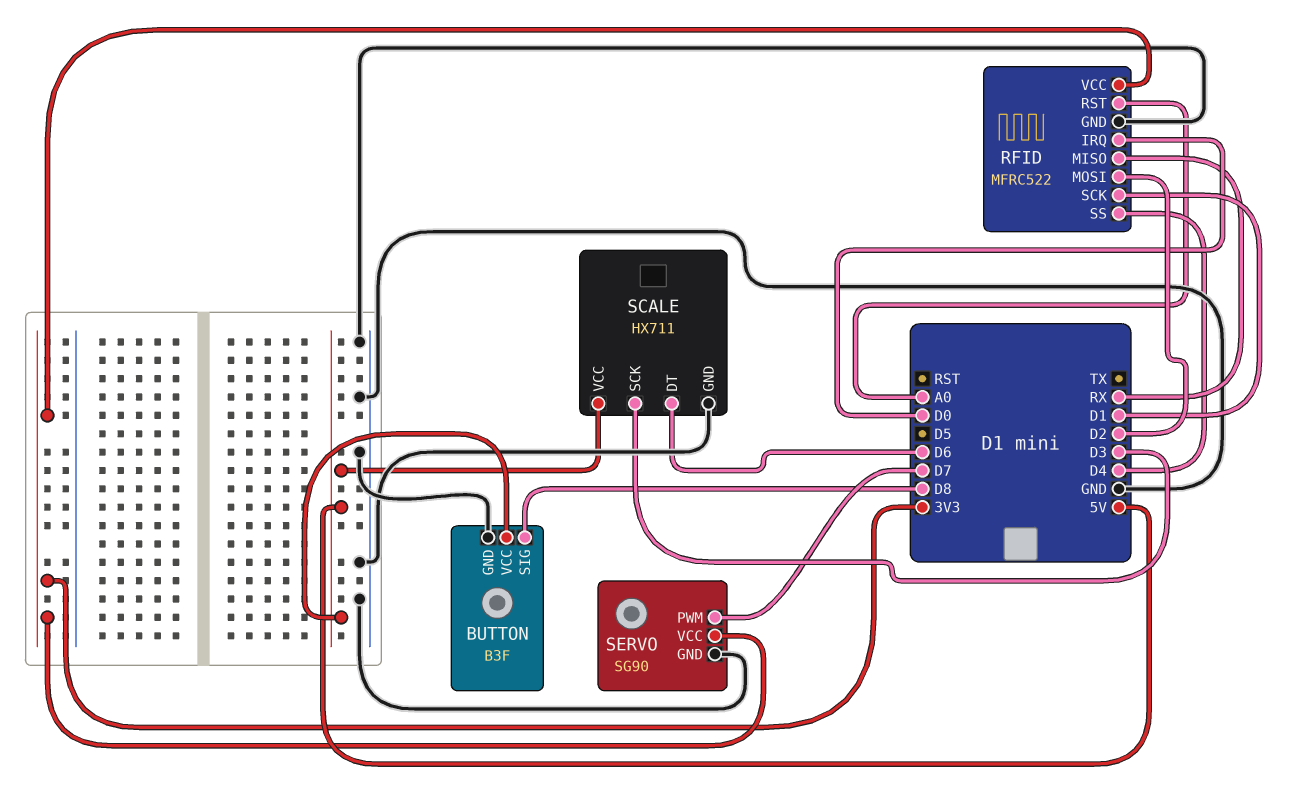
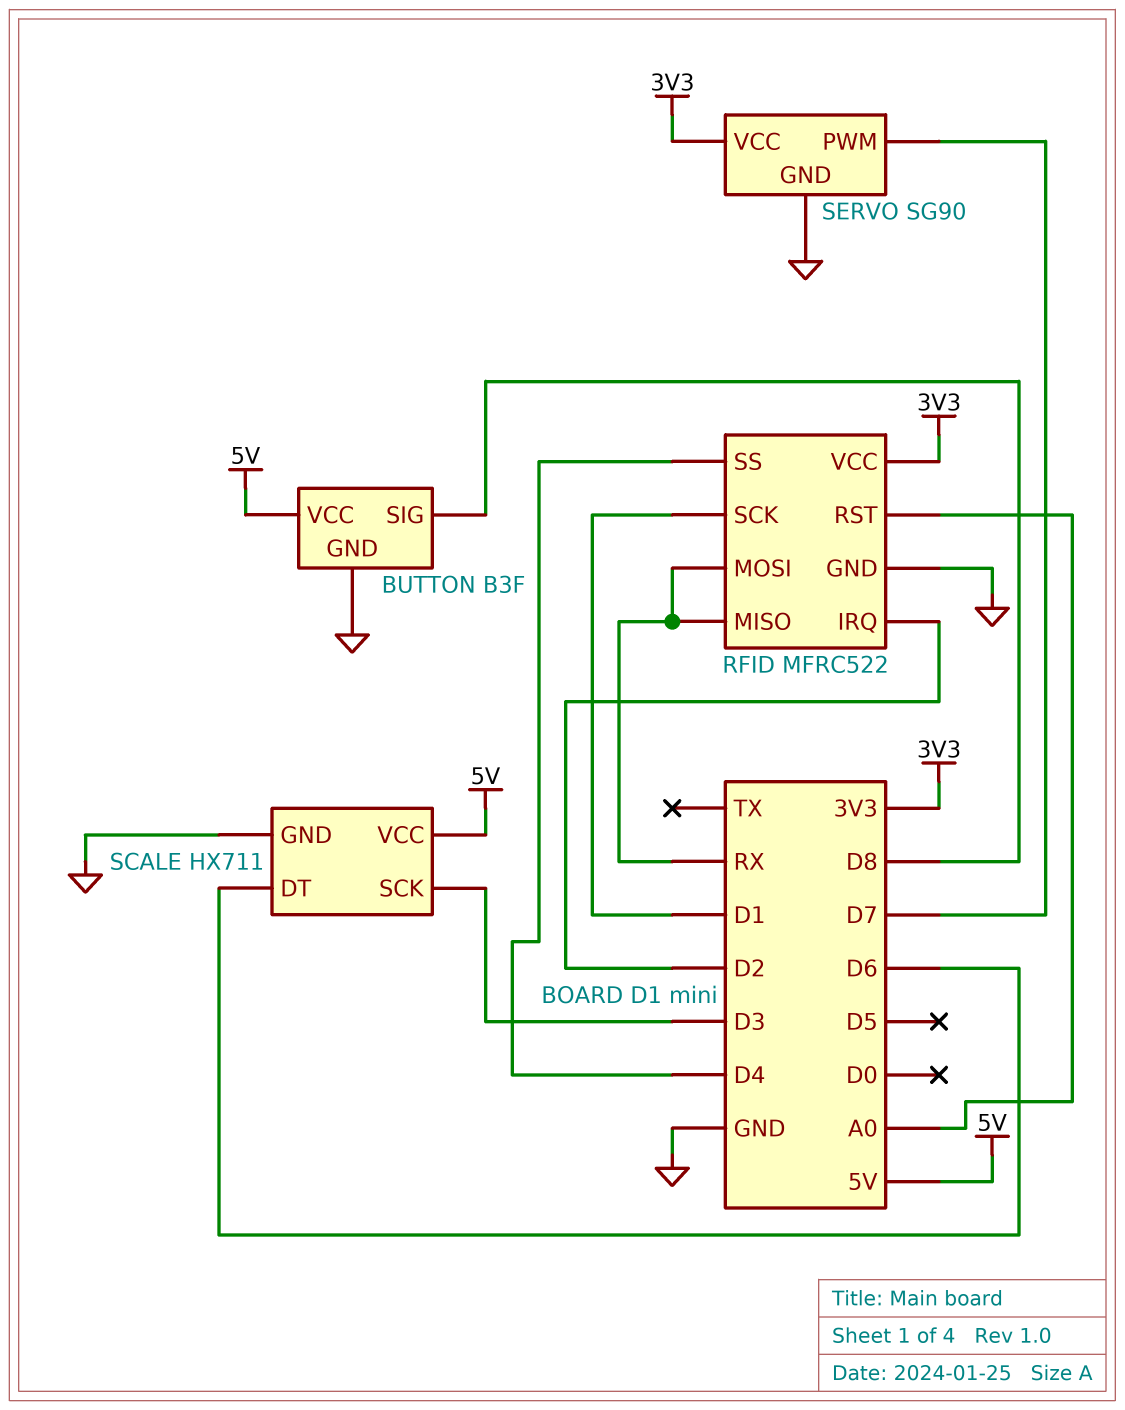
RFID pin IRQ: D0 -> D2
RFID pin MOSI: D2 -> RX

